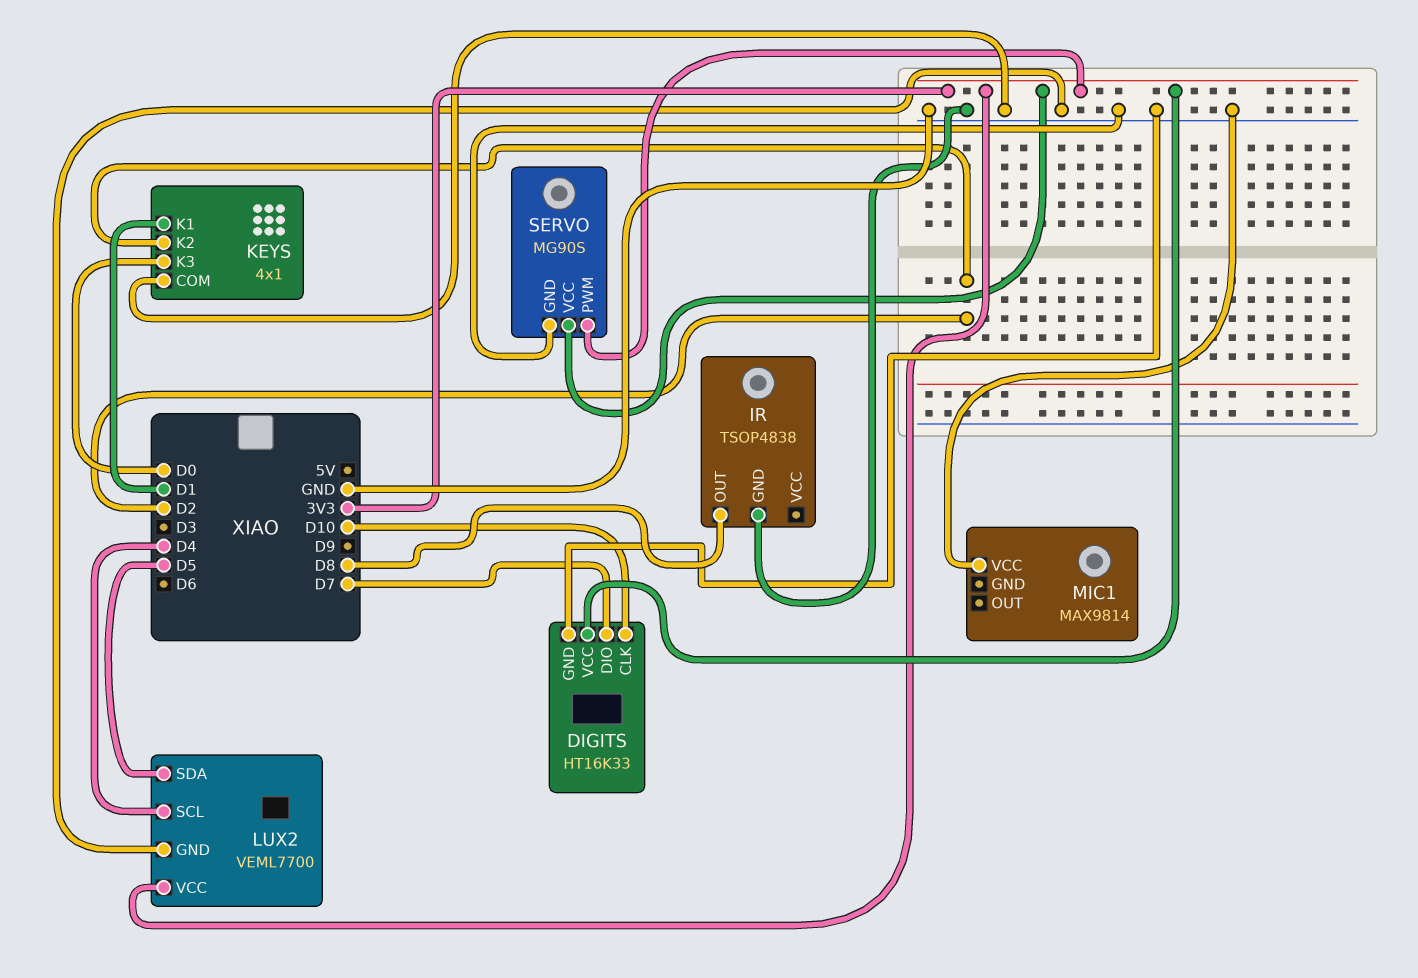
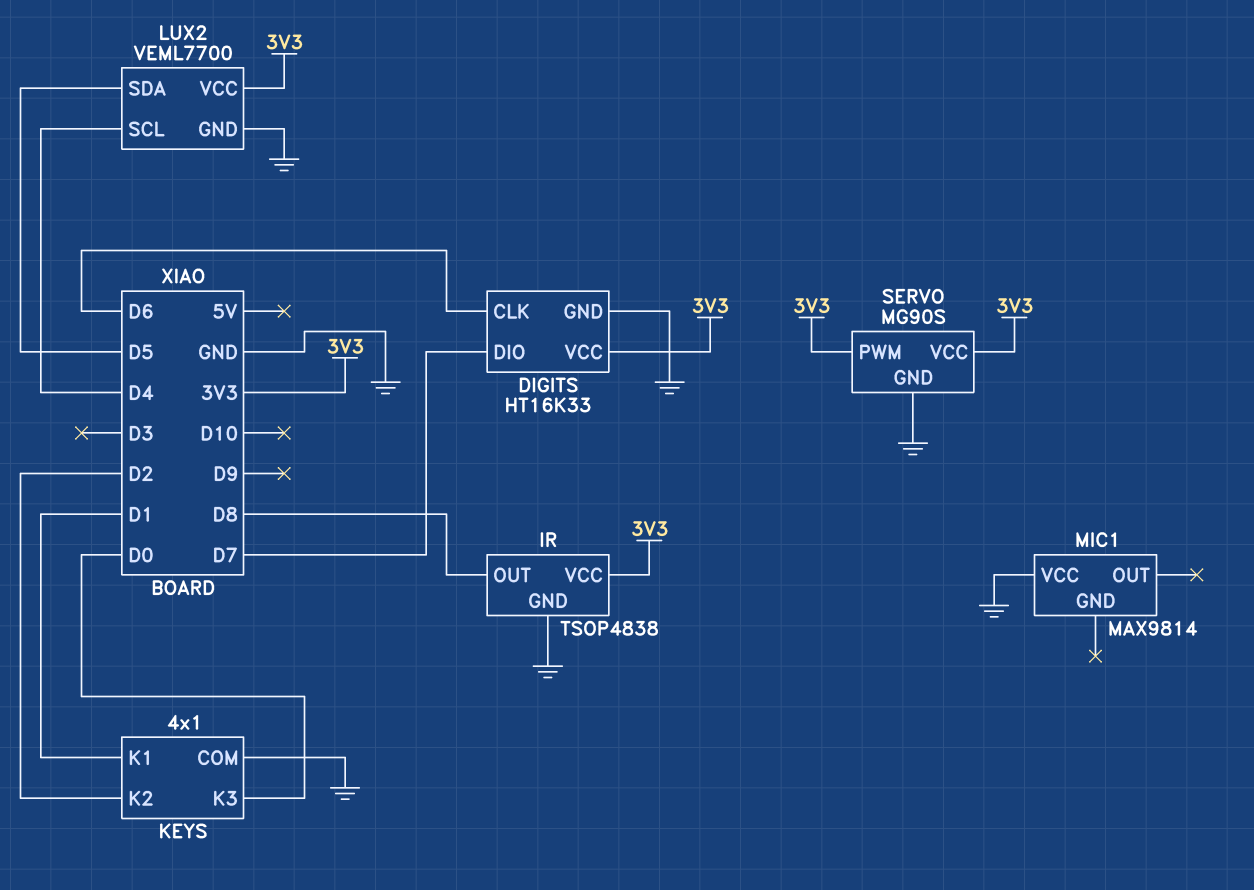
DIGITS pin CLK: D10 -> D6
IR pin VCC: none -> 3V3

